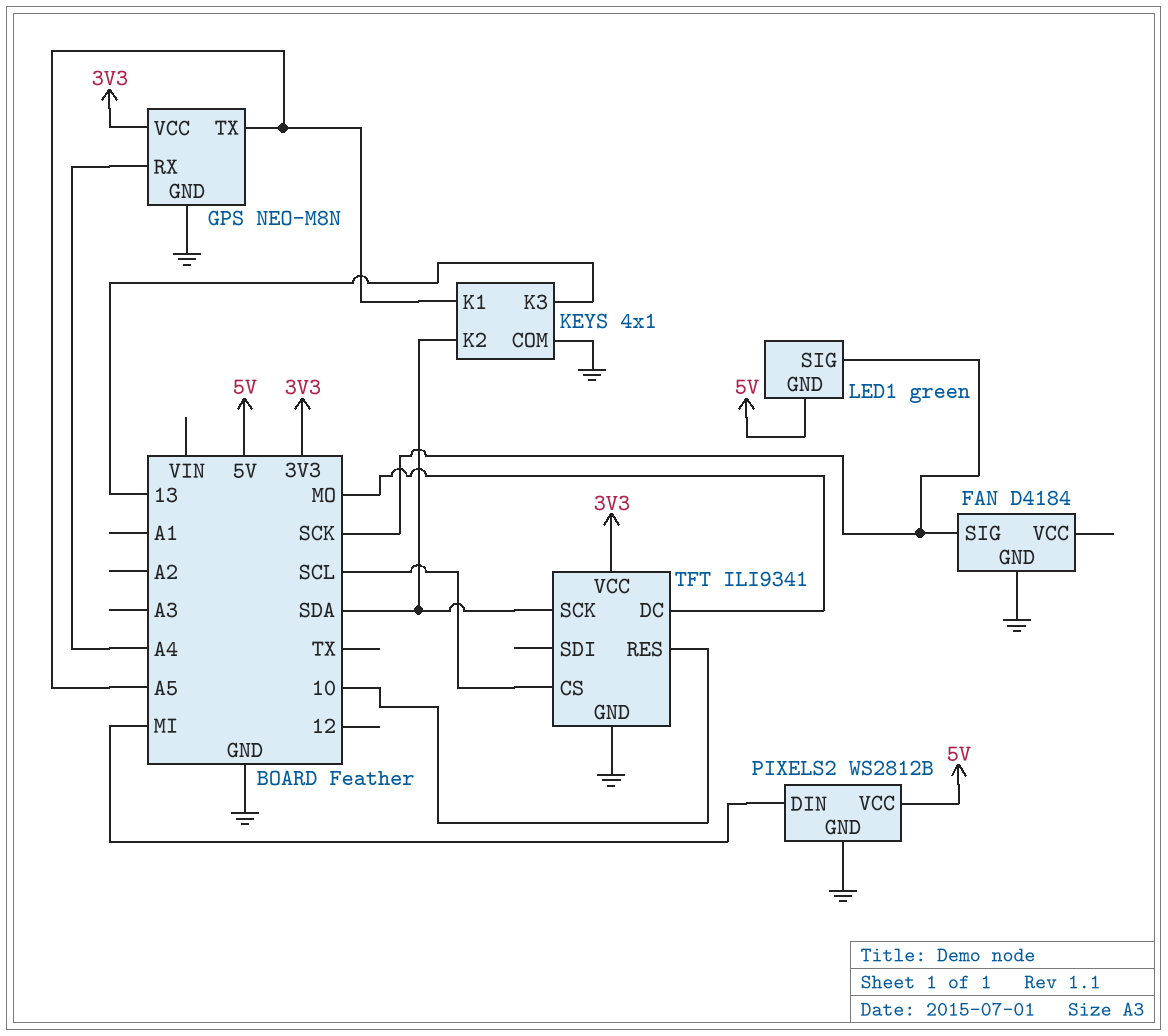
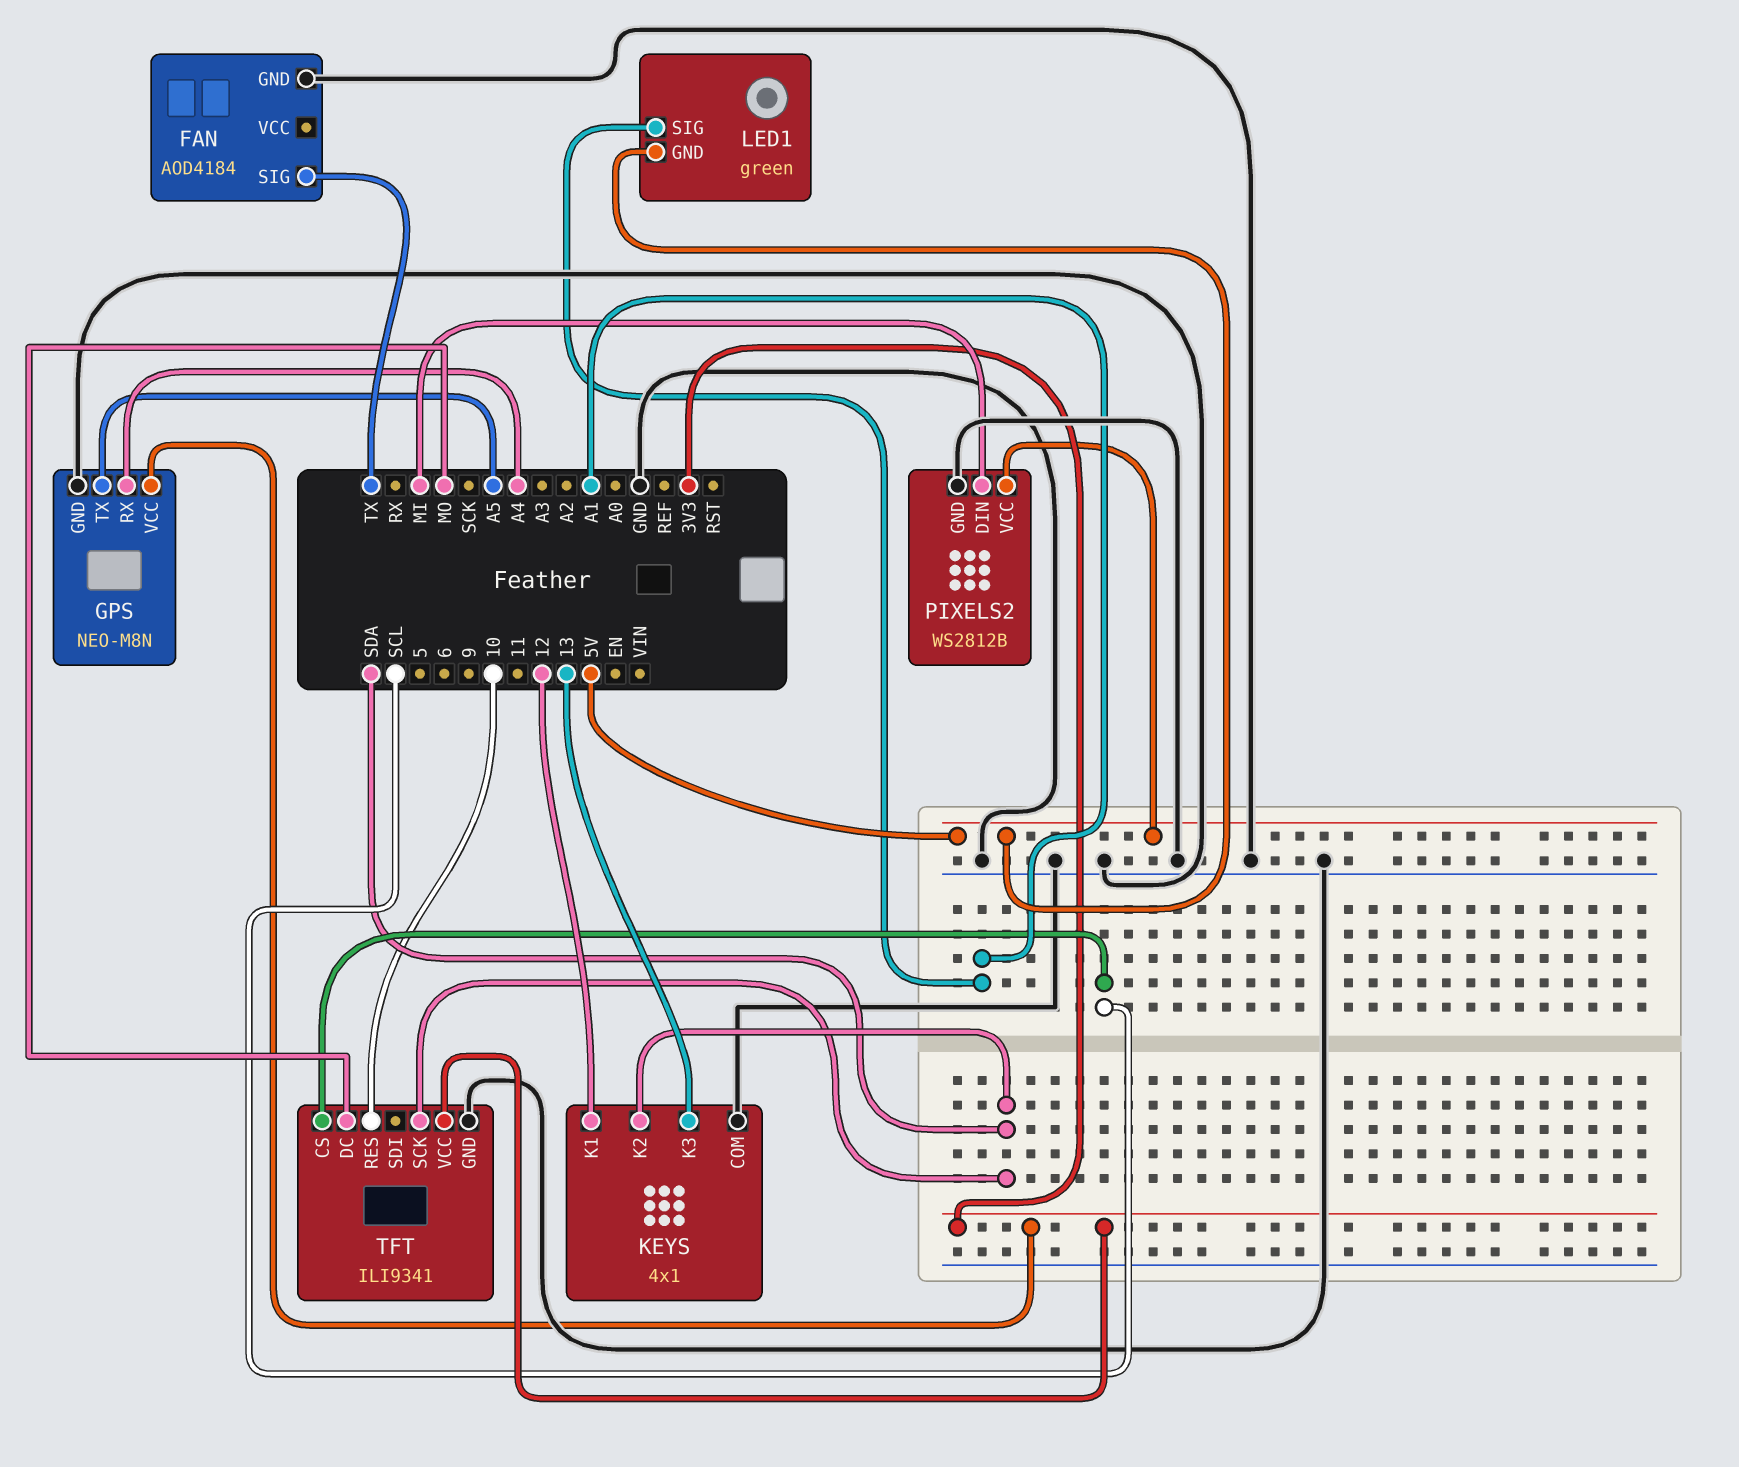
FAN: D4184 -> AOD4184
FAN pin SIG: SCK -> TX
KEYS pin K1: A5 -> 12
LED1 pin SIG: SCK -> A1

